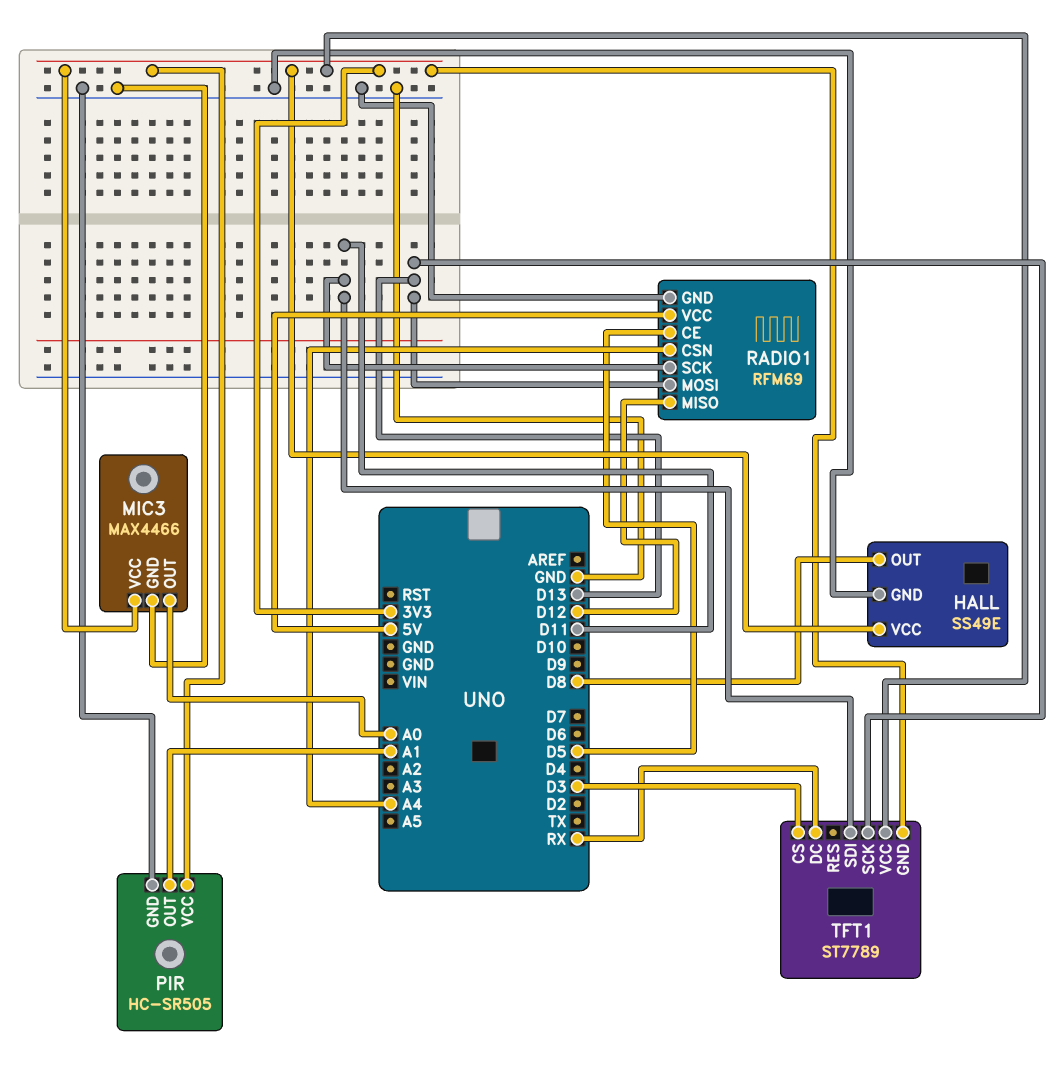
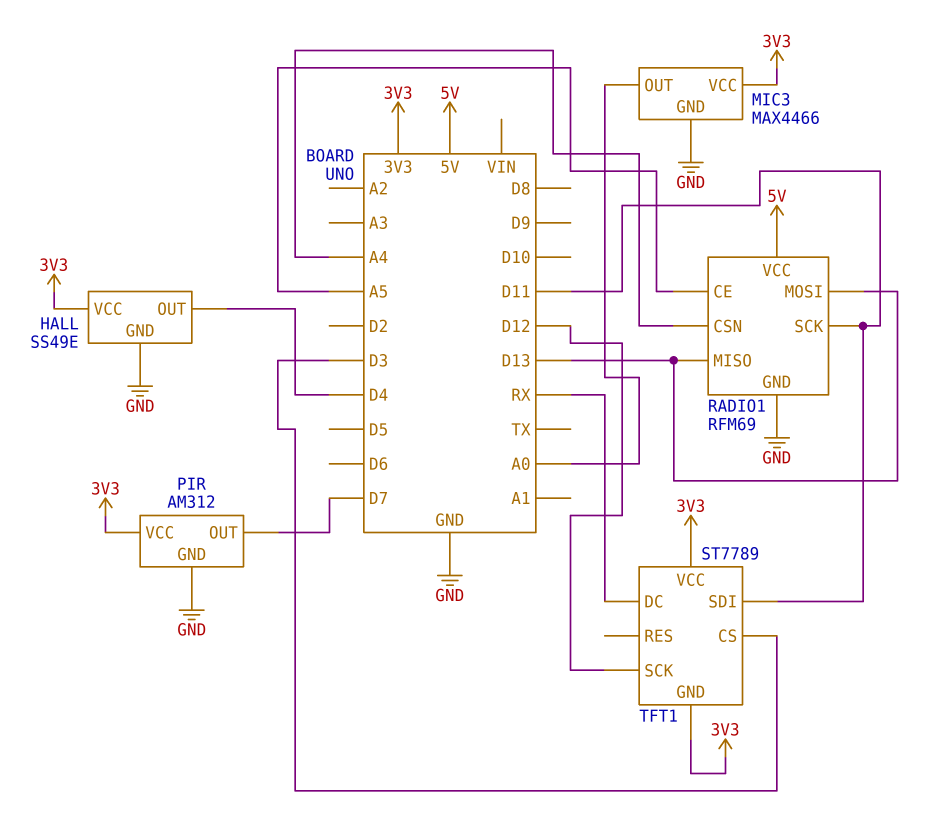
HALL pin OUT: D8 -> D4
PIR: HC-SR505 -> AM312
PIR pin OUT: A1 -> D7
RADIO1 pin CE: D5 -> A5
RADIO1 pin MISO: D12 -> D13
TFT1 pin SCK: D13 -> D12

